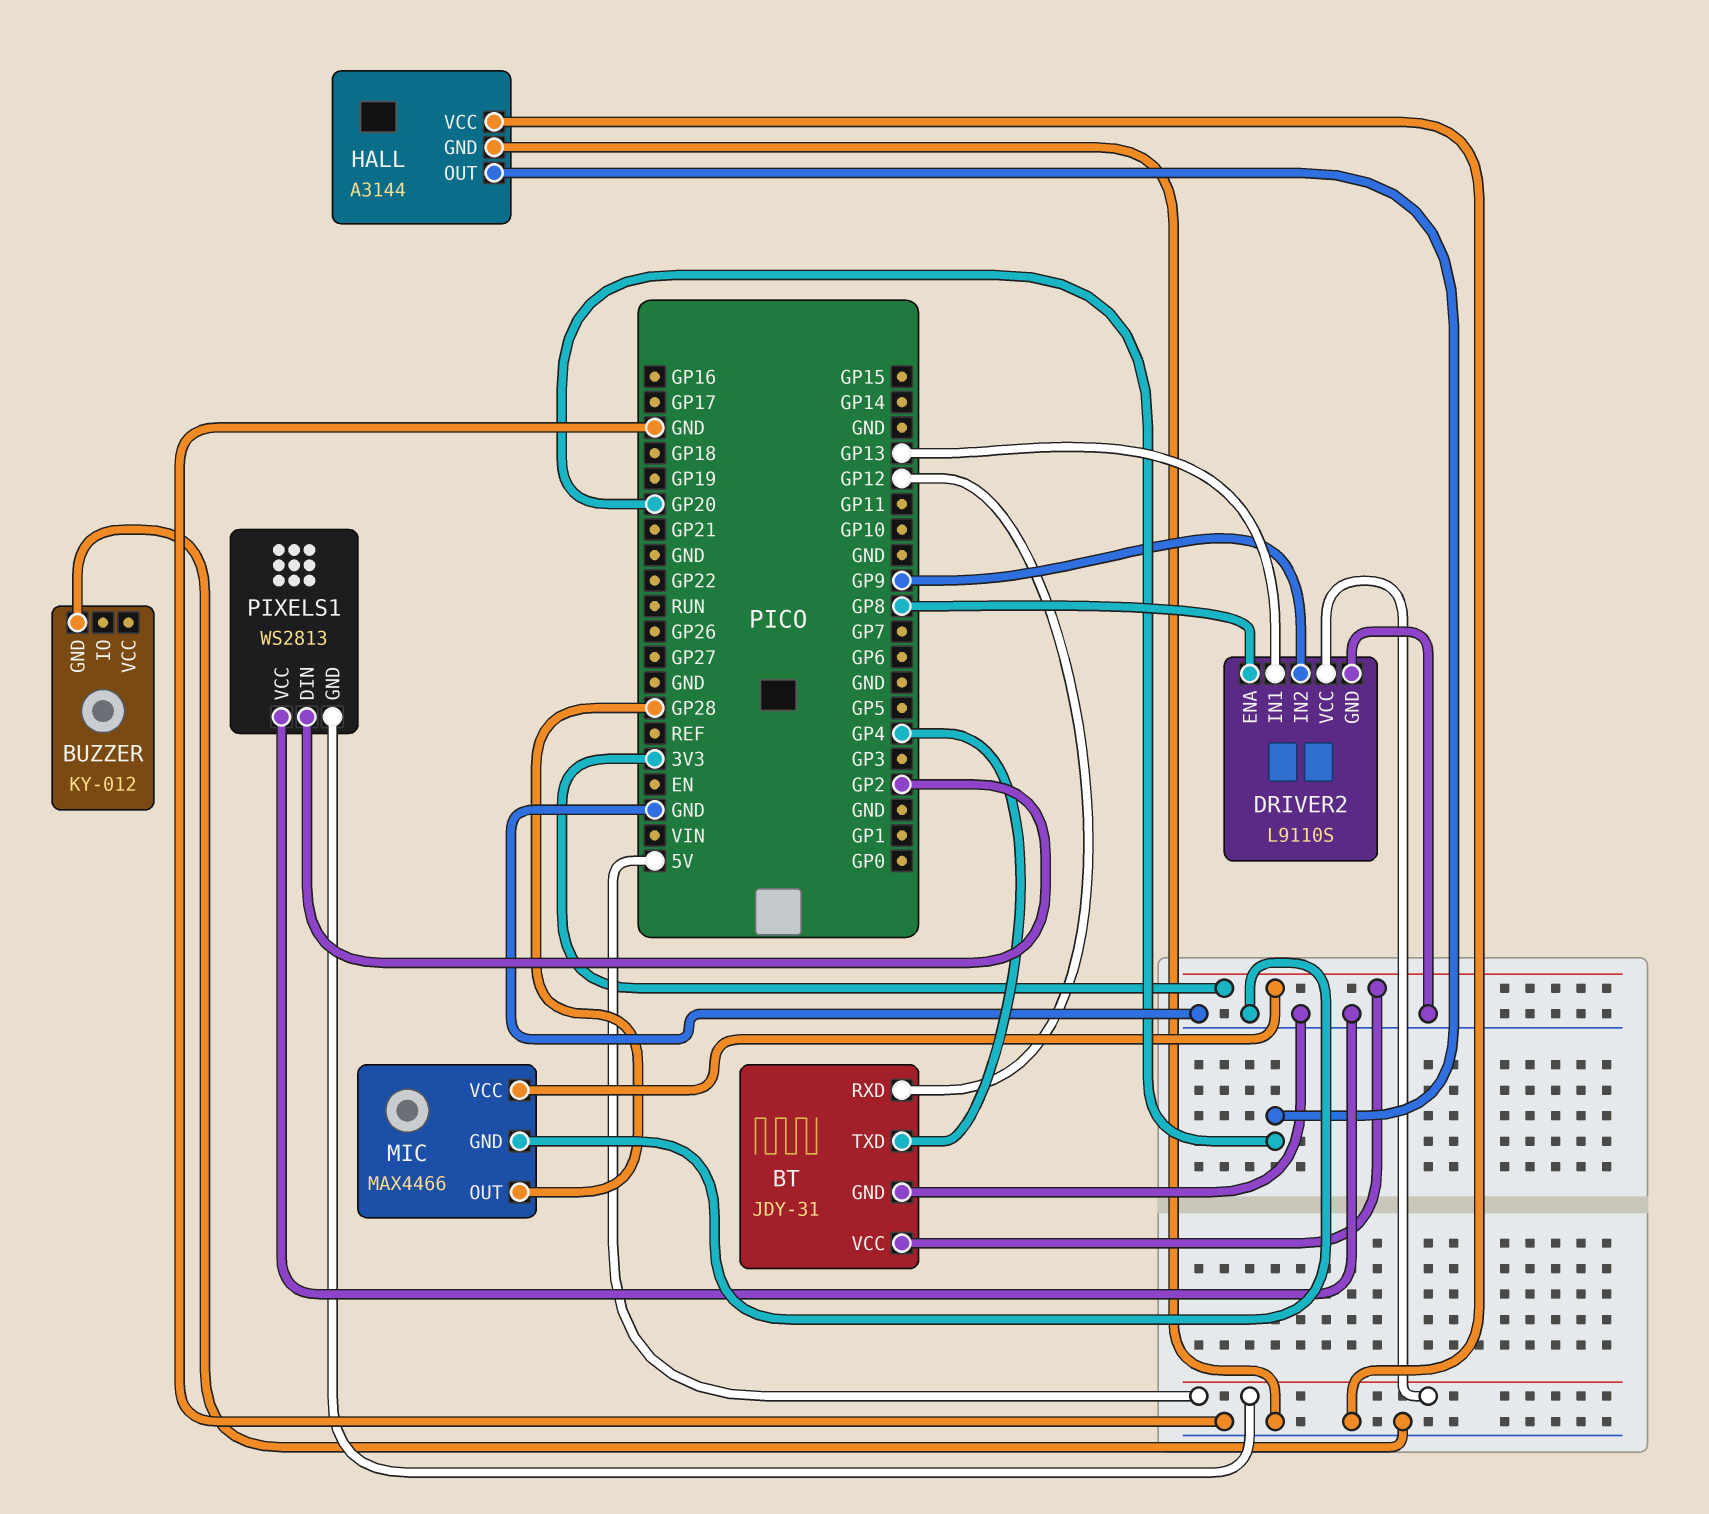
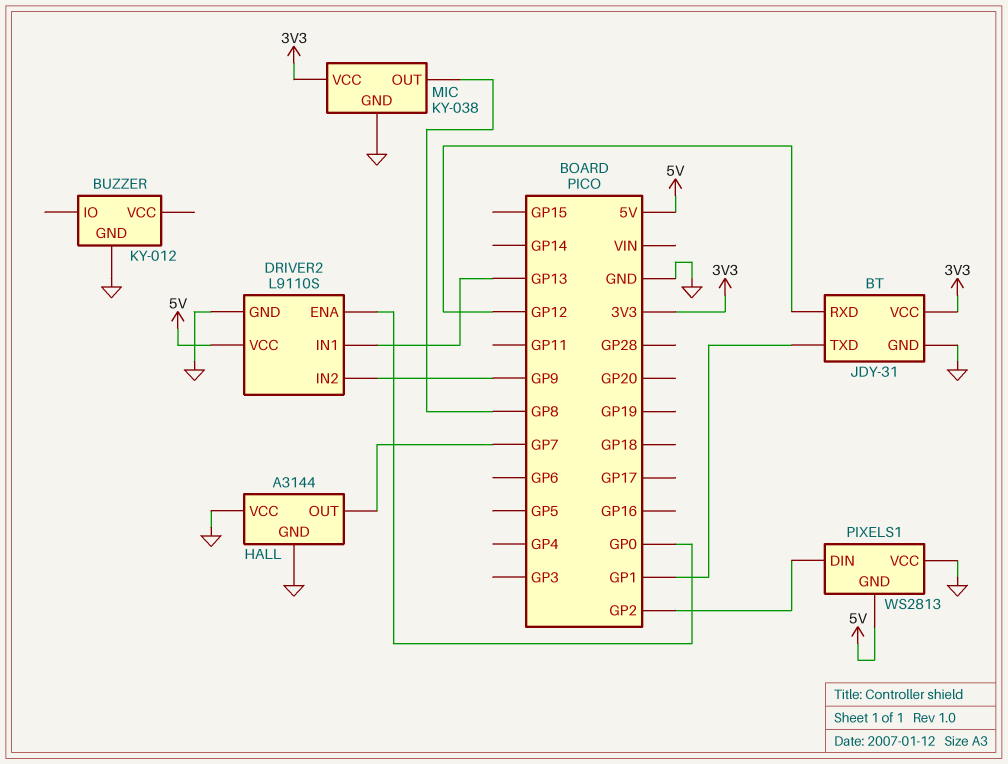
BT pin TXD: GP4 -> GP1
DRIVER2 pin ENA: GP8 -> GP0
HALL pin OUT: GP20 -> GP7
MIC: MAX4466 -> KY-038
MIC pin OUT: GP28 -> GP8

